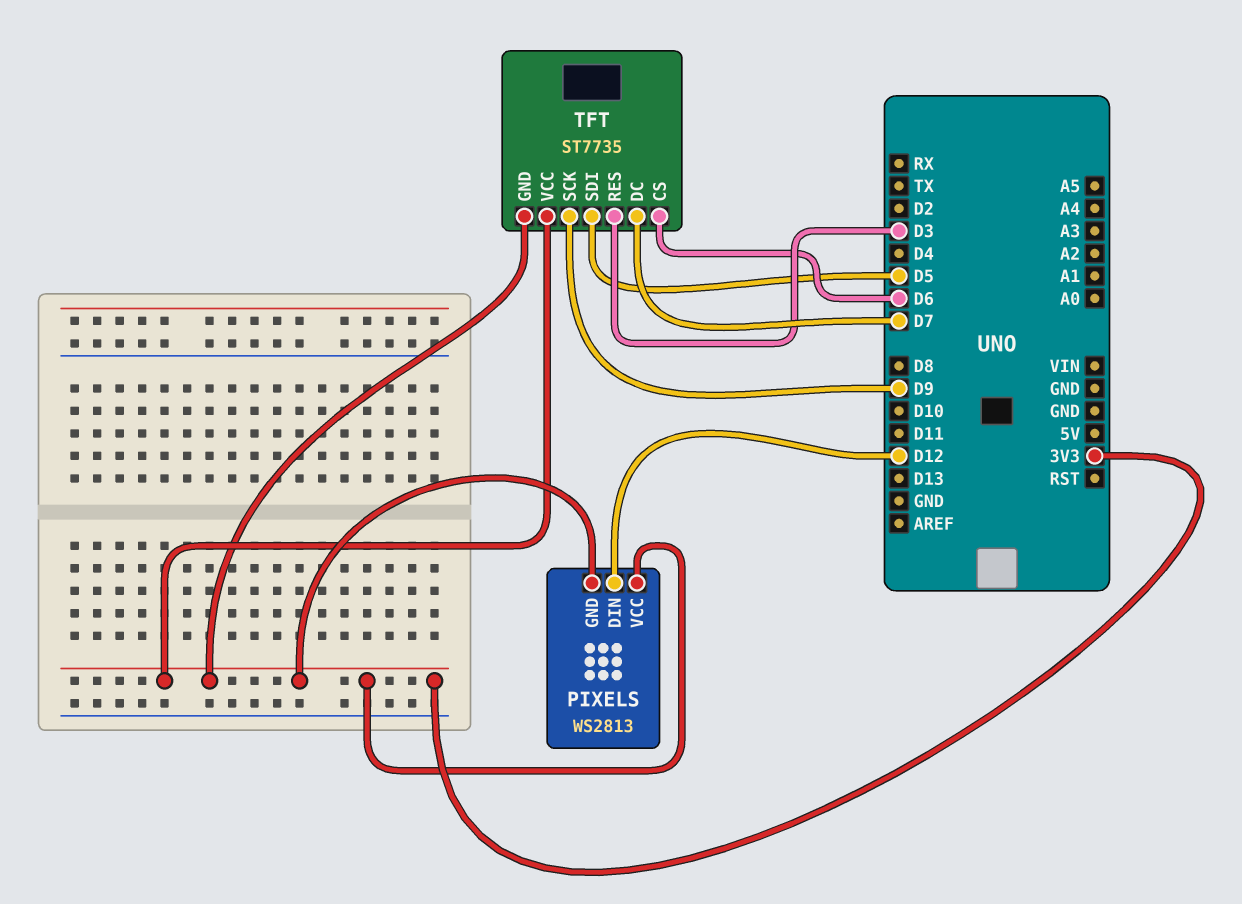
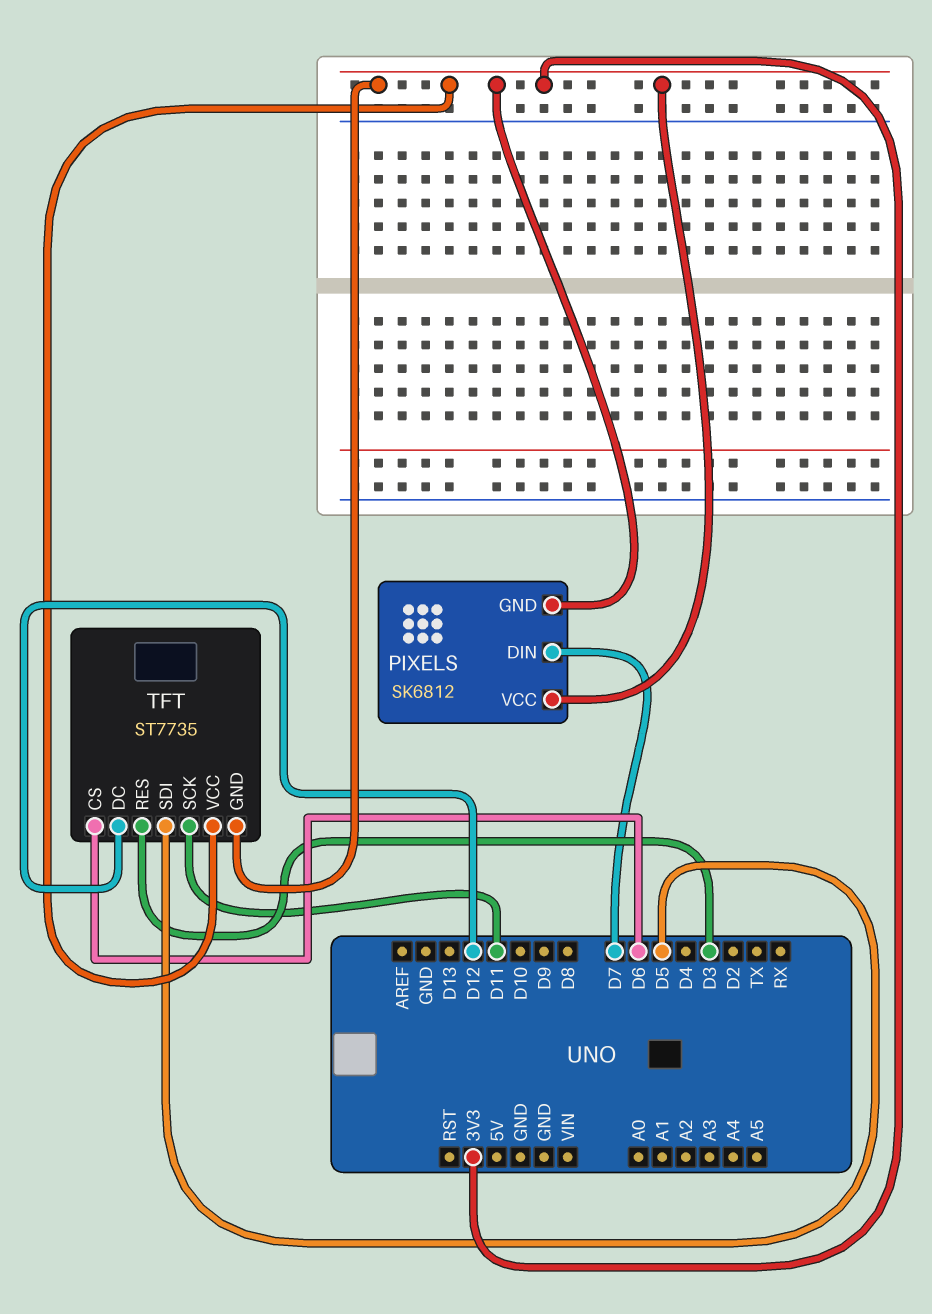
PIXELS: WS2813 -> SK6812
PIXELS pin DIN: D12 -> D7
TFT pin DC: D7 -> D12
TFT pin SCK: D9 -> D11

